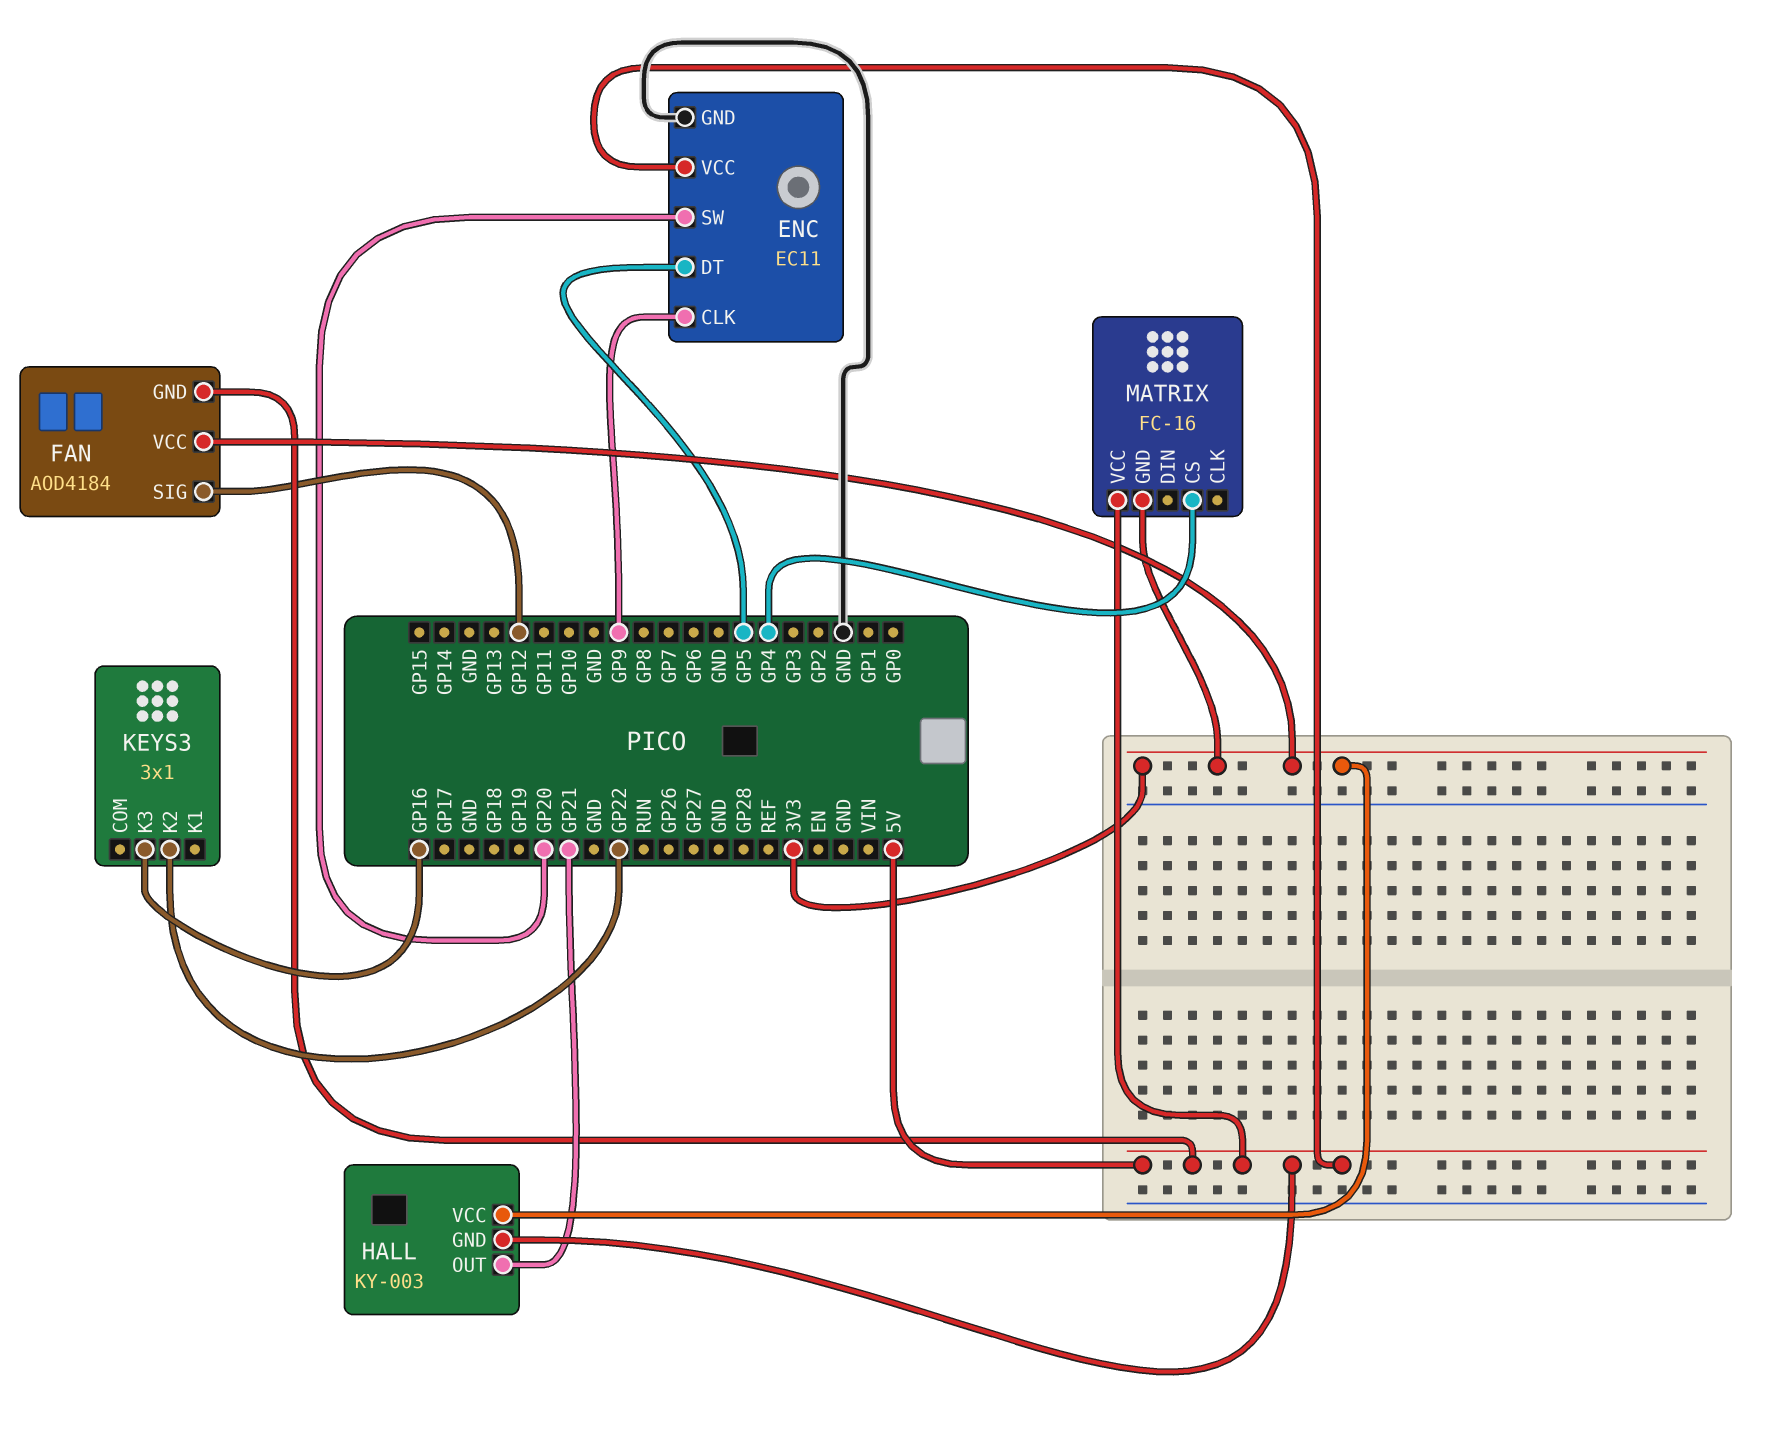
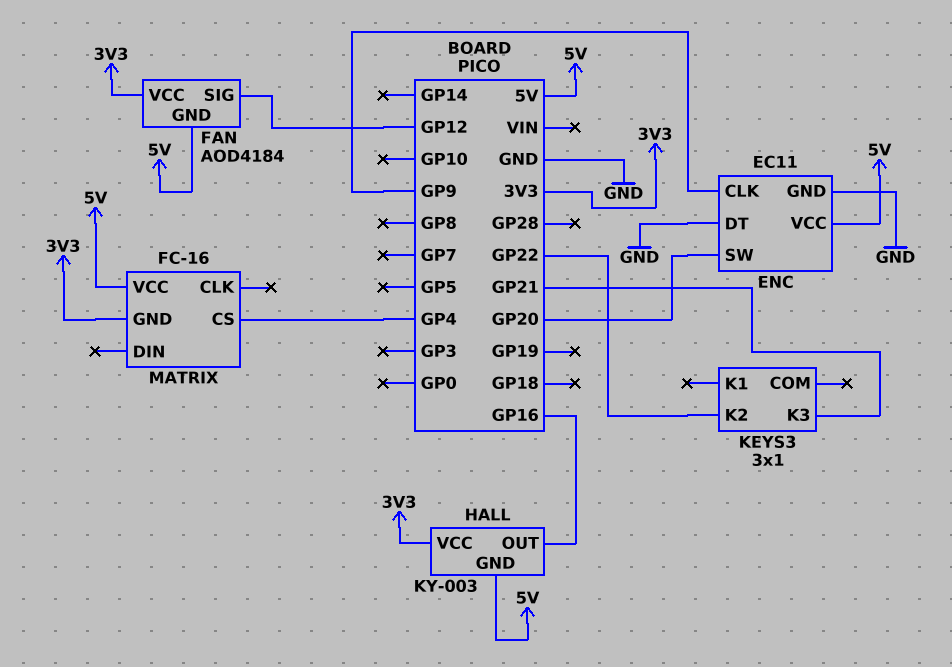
ENC pin DT: GP5 -> GND
HALL pin OUT: GP21 -> GP16
KEYS3 pin K3: GP16 -> GP21

